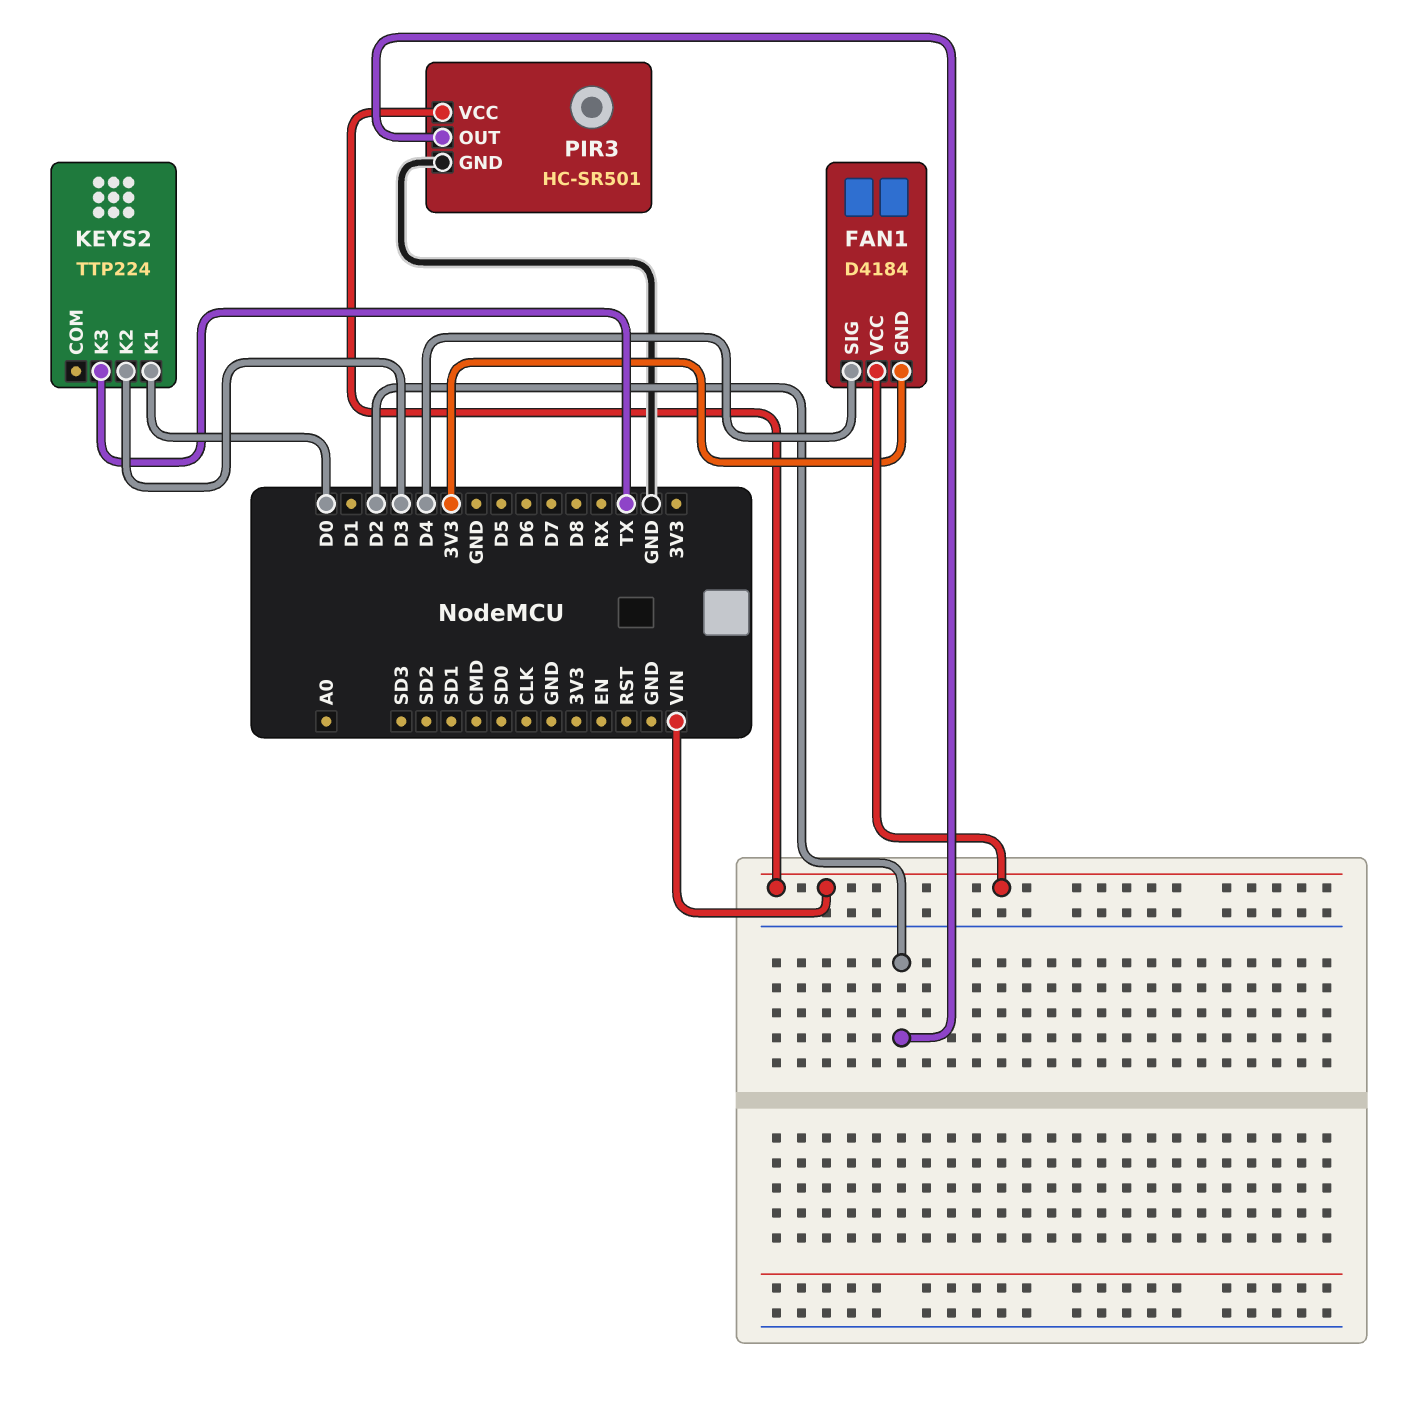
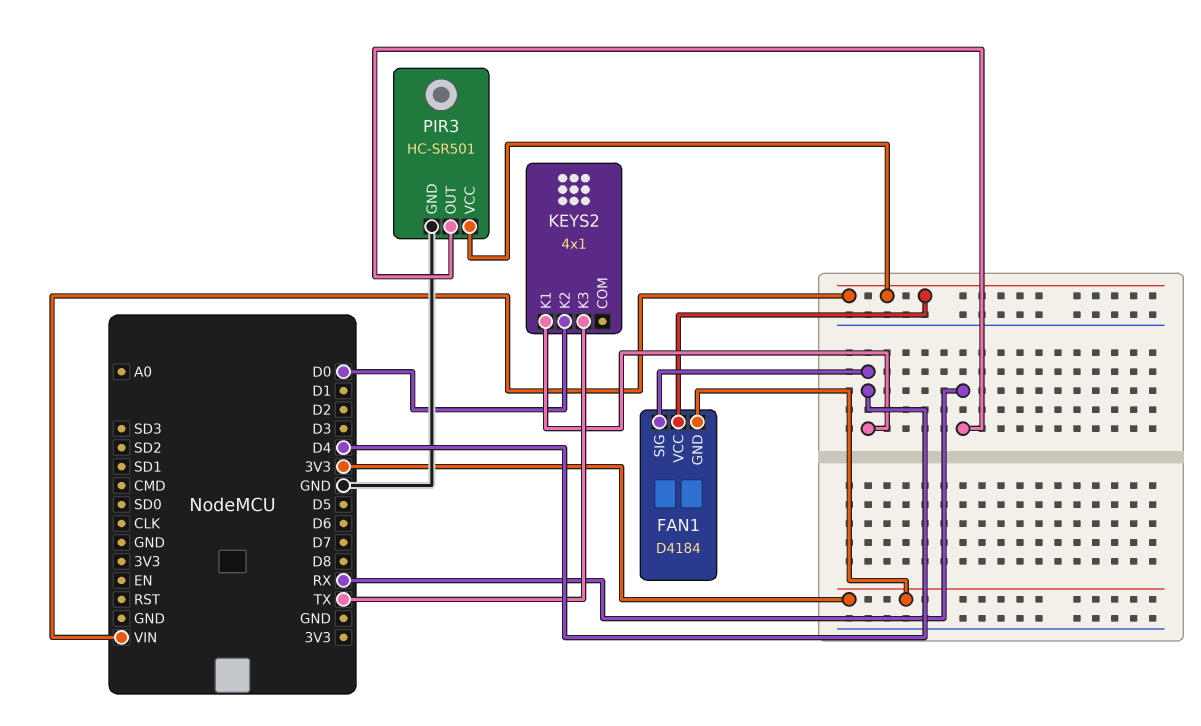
KEYS2: TTP224 -> 4x1
KEYS2 pin K1: D0 -> D4
KEYS2 pin K2: D3 -> D0
PIR3 pin OUT: D2 -> RX

